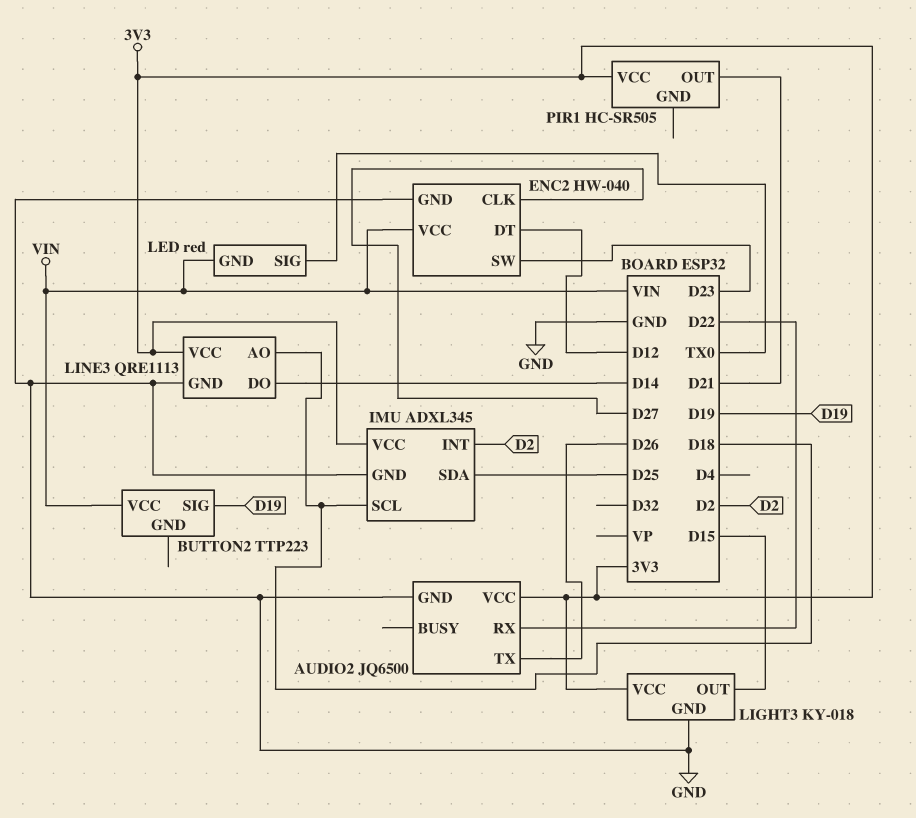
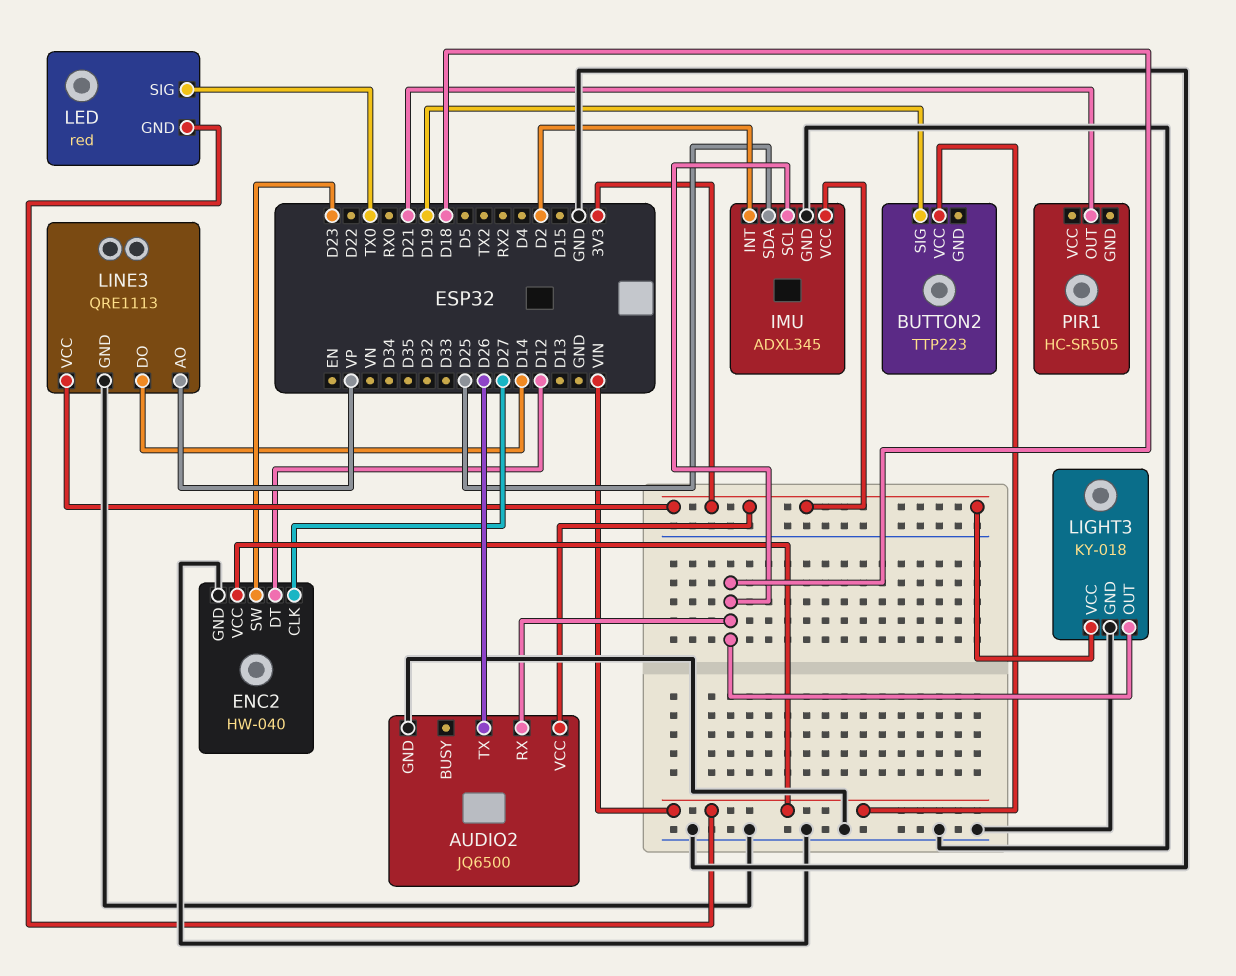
AUDIO2 pin RX: D22 -> D18
LIGHT3 pin OUT: D15 -> D18
LINE3 pin AO: D18 -> VP
PIR1 pin VCC: 3V3 -> none

